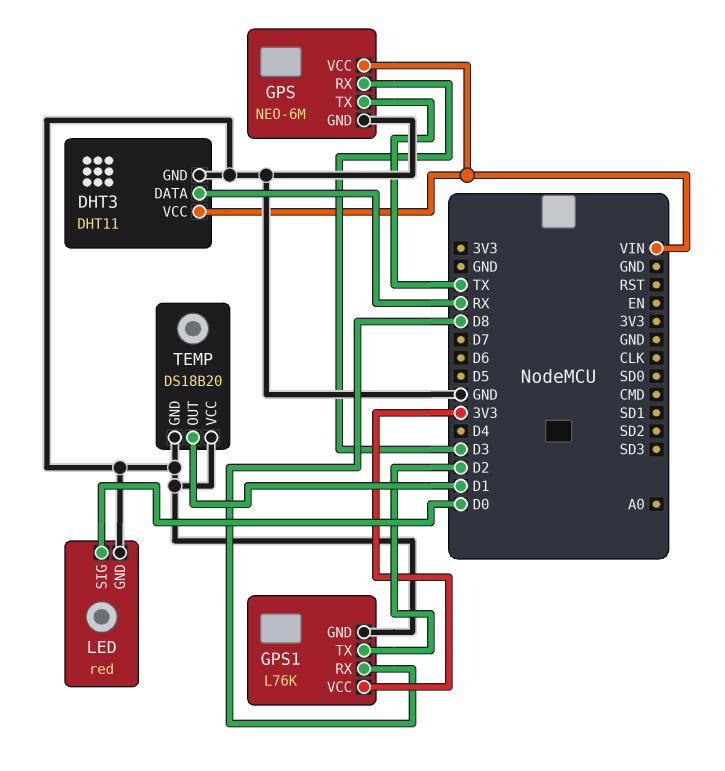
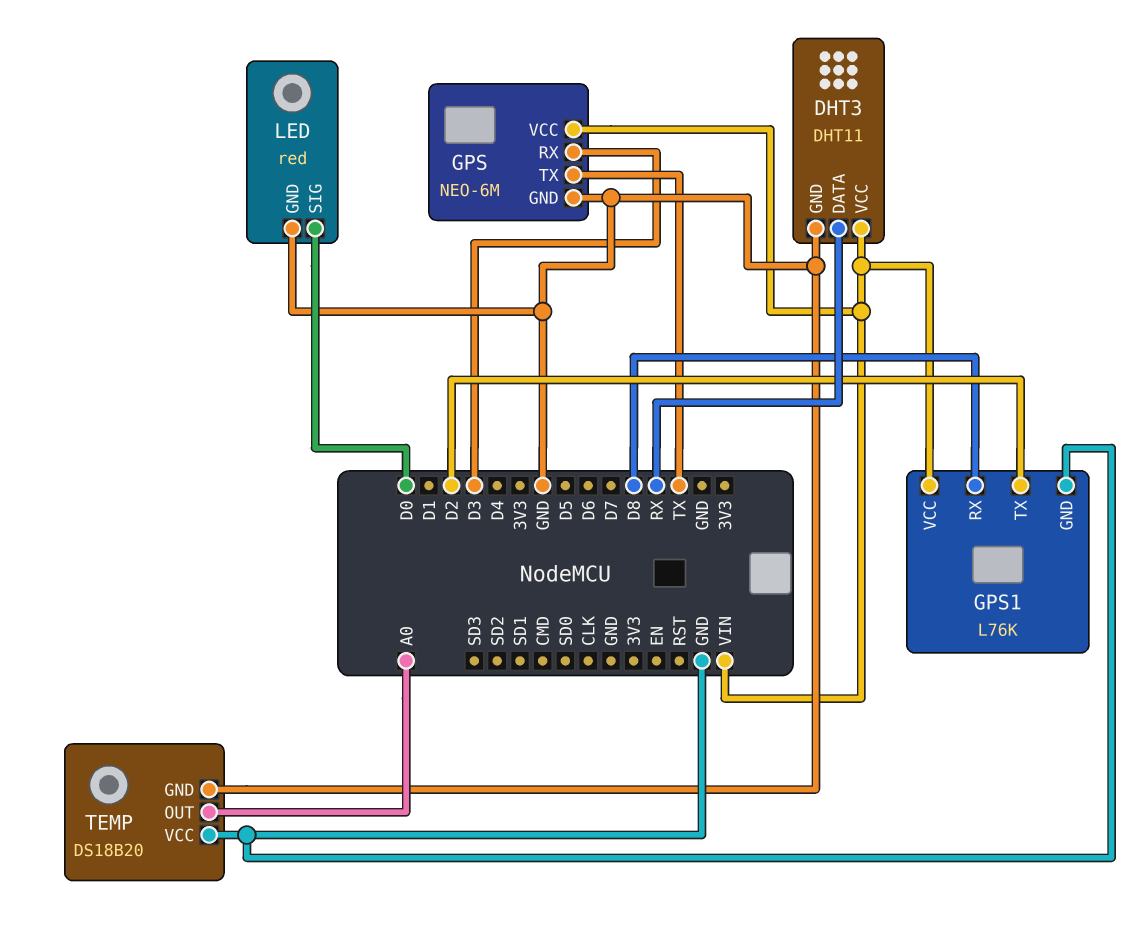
GPS1 pin VCC: 3V3 -> VIN
TEMP pin OUT: D1 -> A0

